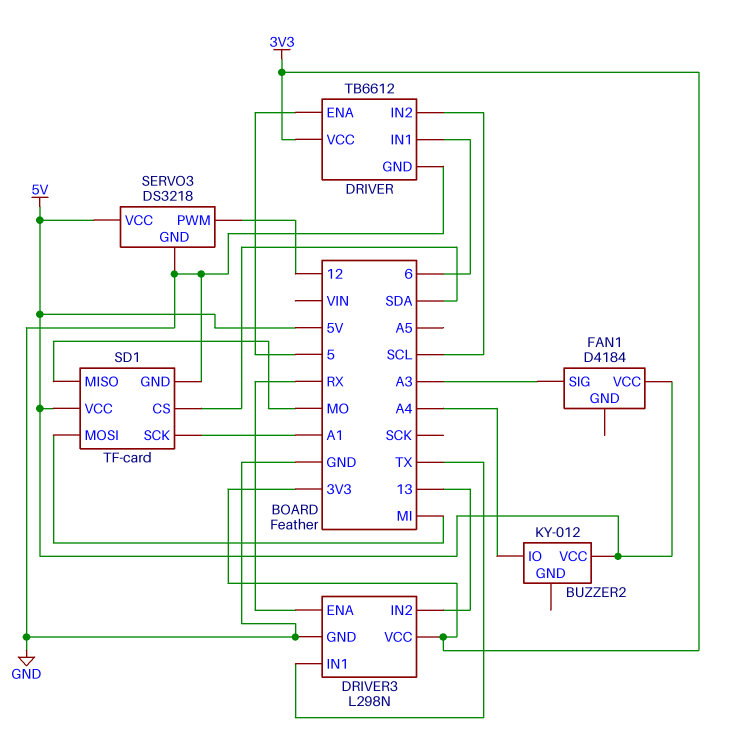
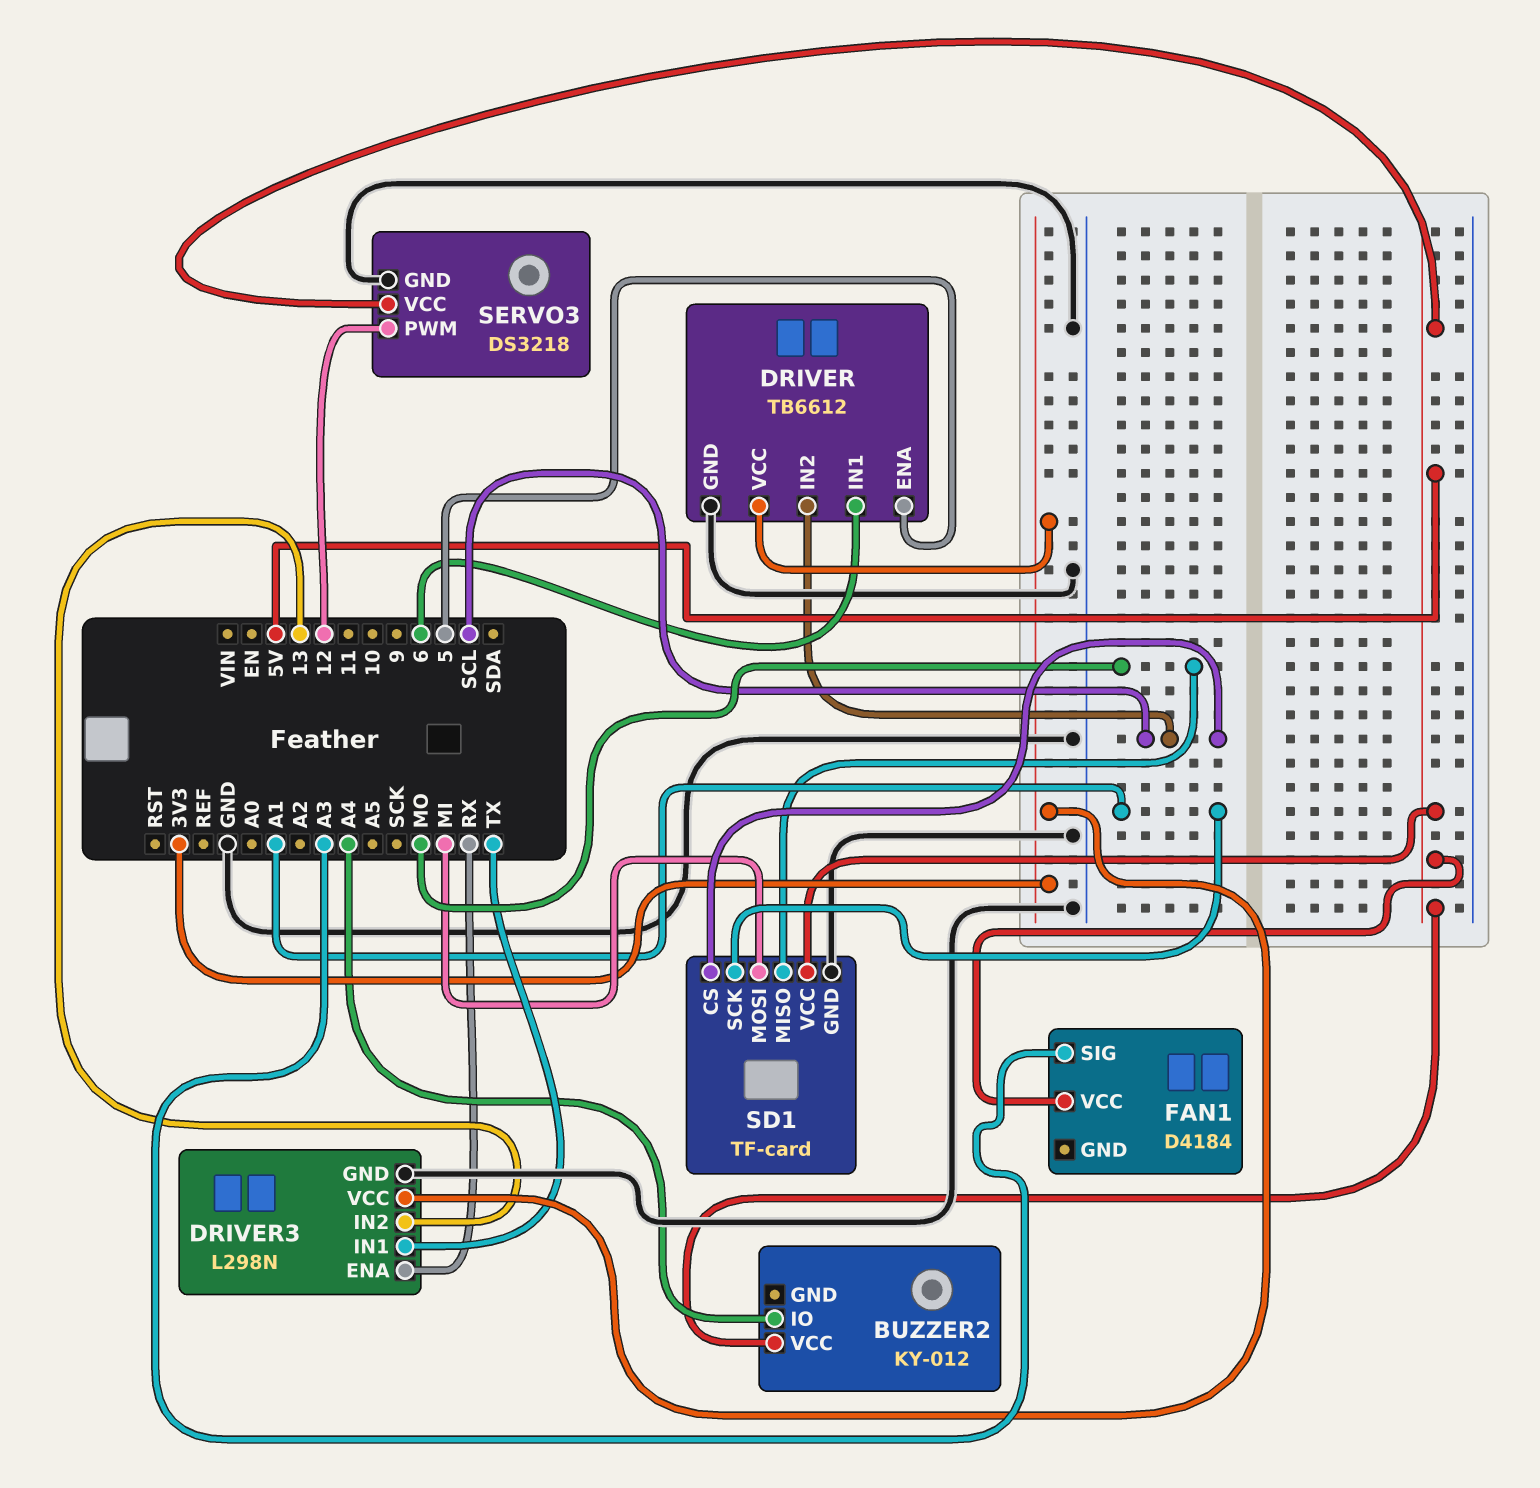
SD1 pin CS: SDA -> SCL

